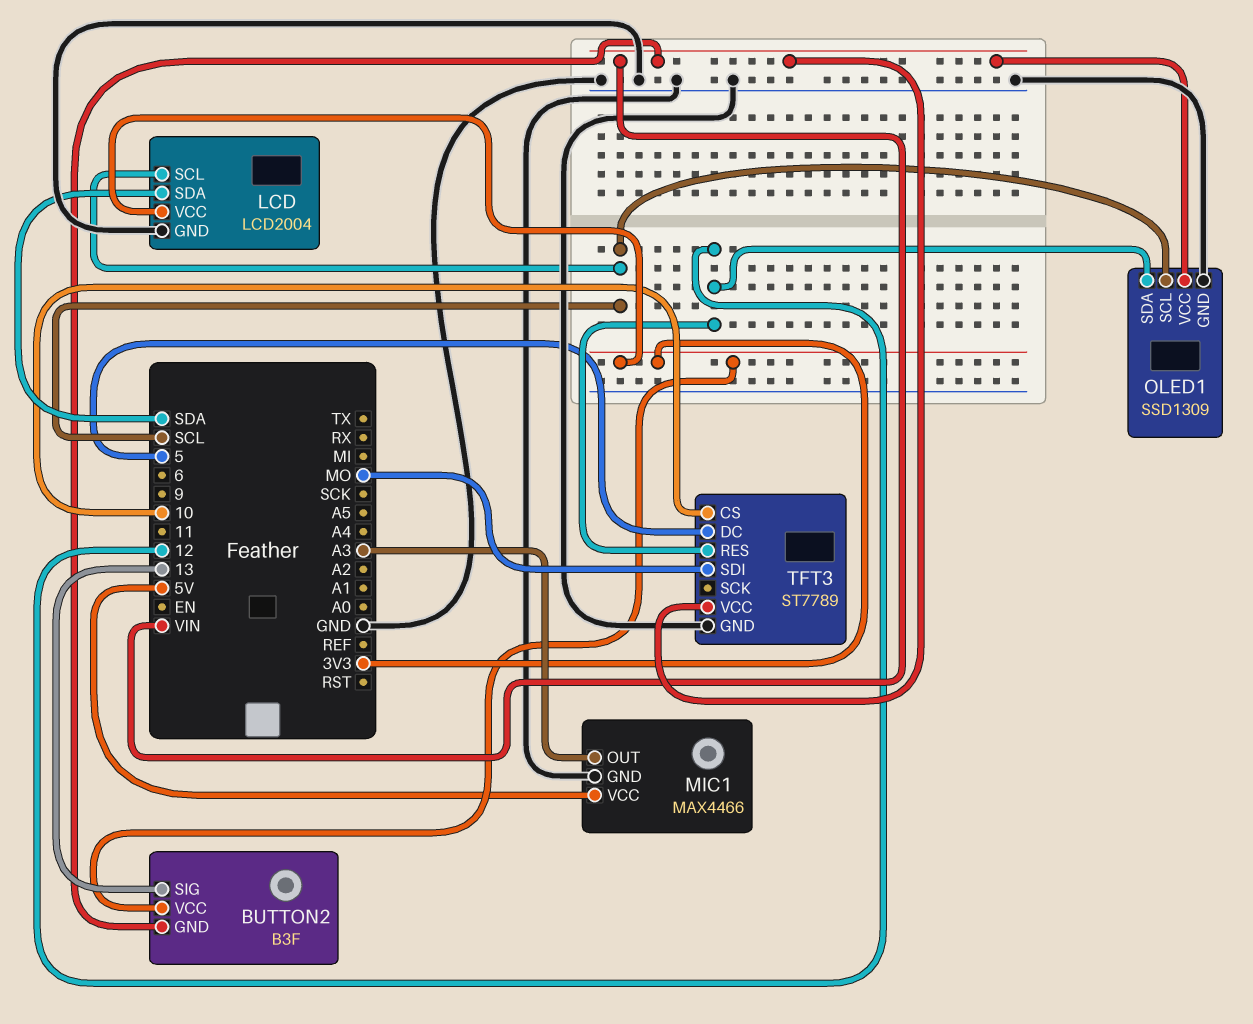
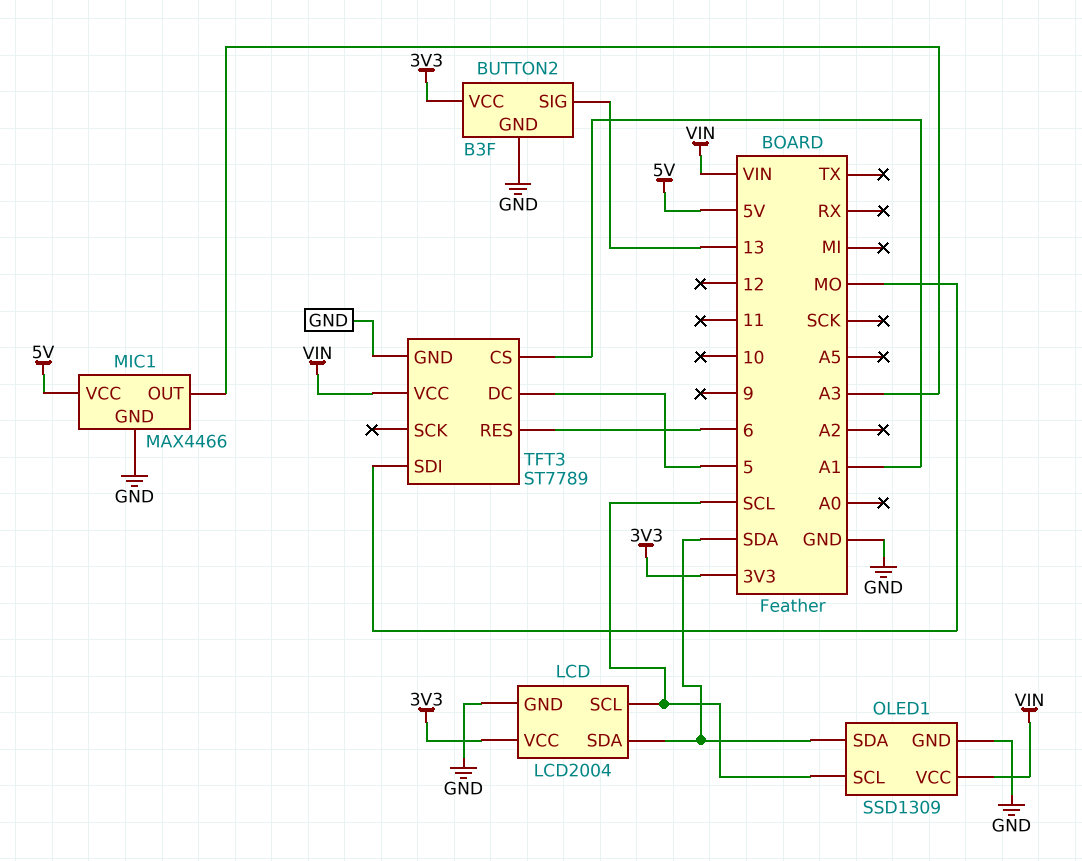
BUTTON2 pin GND: VIN -> GND
OLED1 pin SDA: 12 -> SDA
TFT3 pin CS: 10 -> A1
TFT3 pin RES: 12 -> 6

